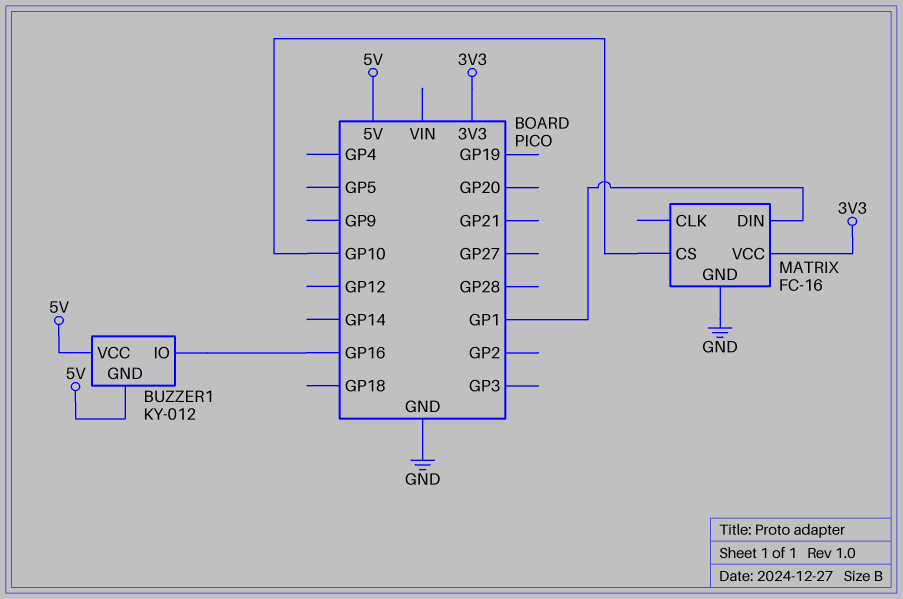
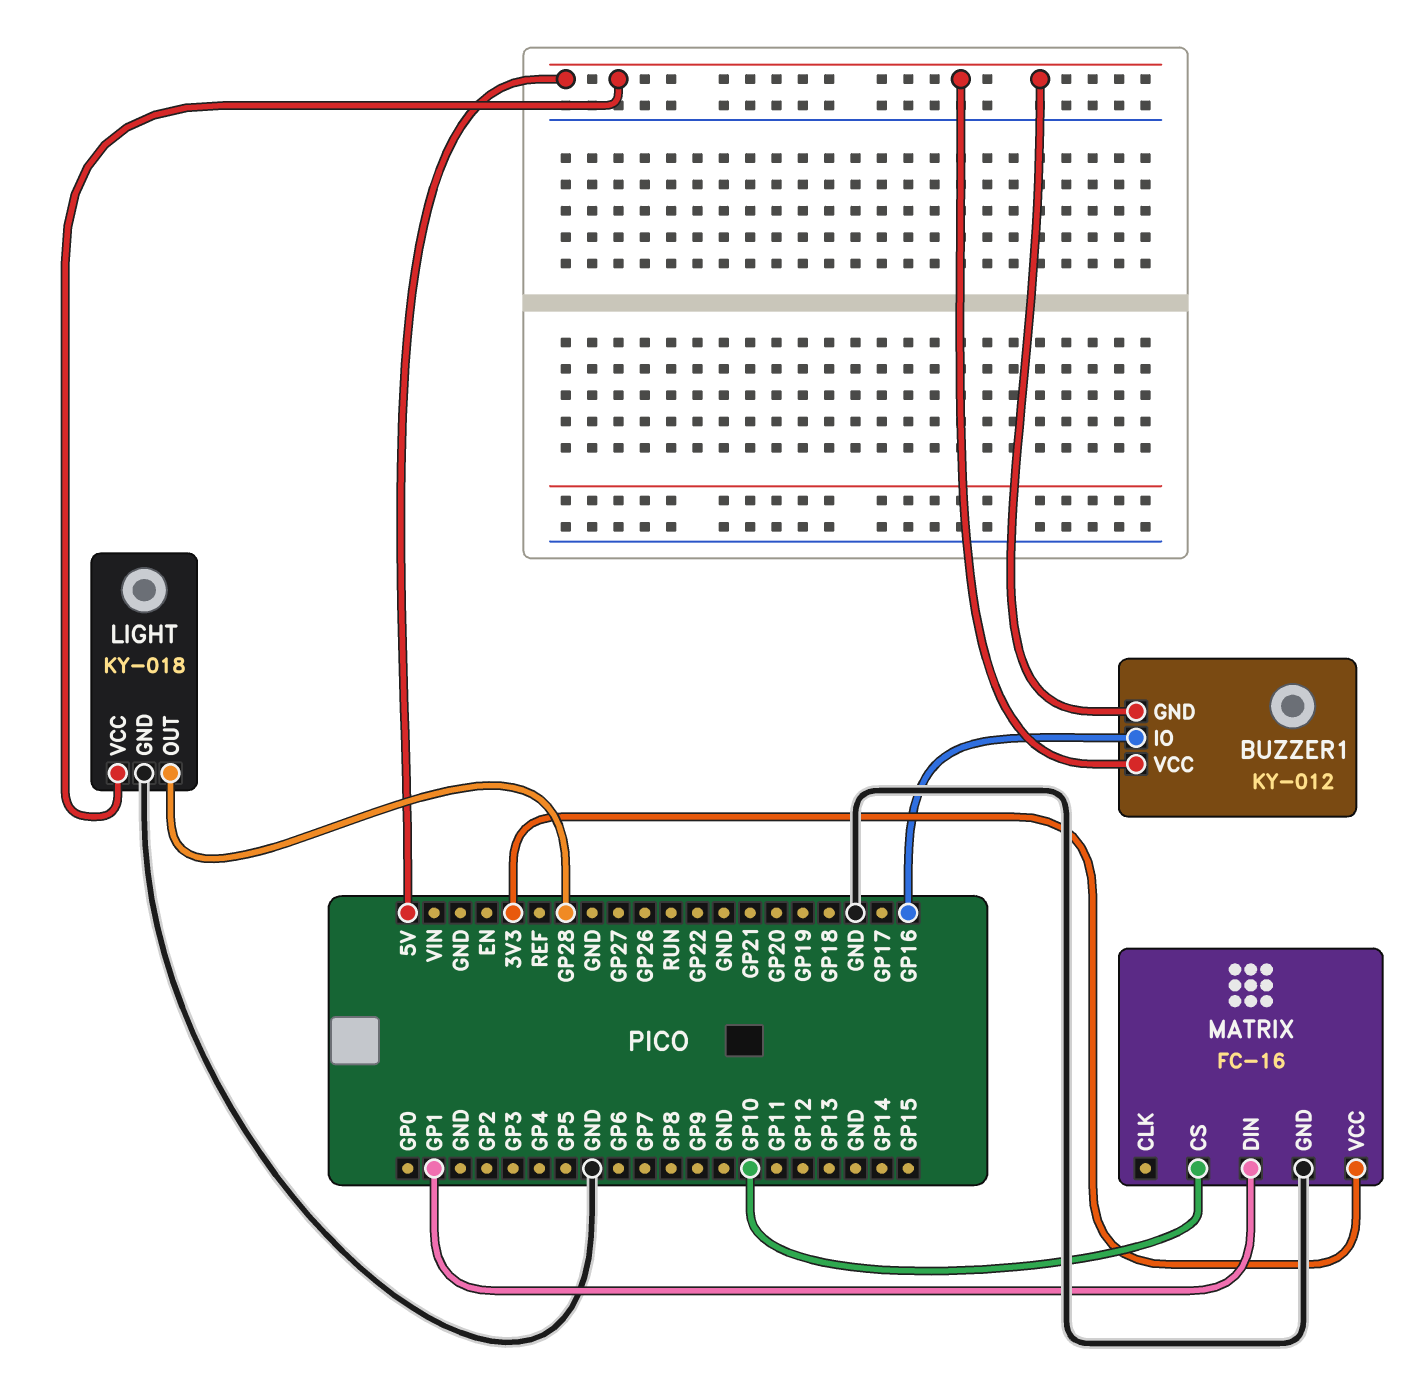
LIGHT: none -> KY-018
LIGHT pin GND: none -> GND
LIGHT pin OUT: none -> GP28
LIGHT pin VCC: none -> 5V

